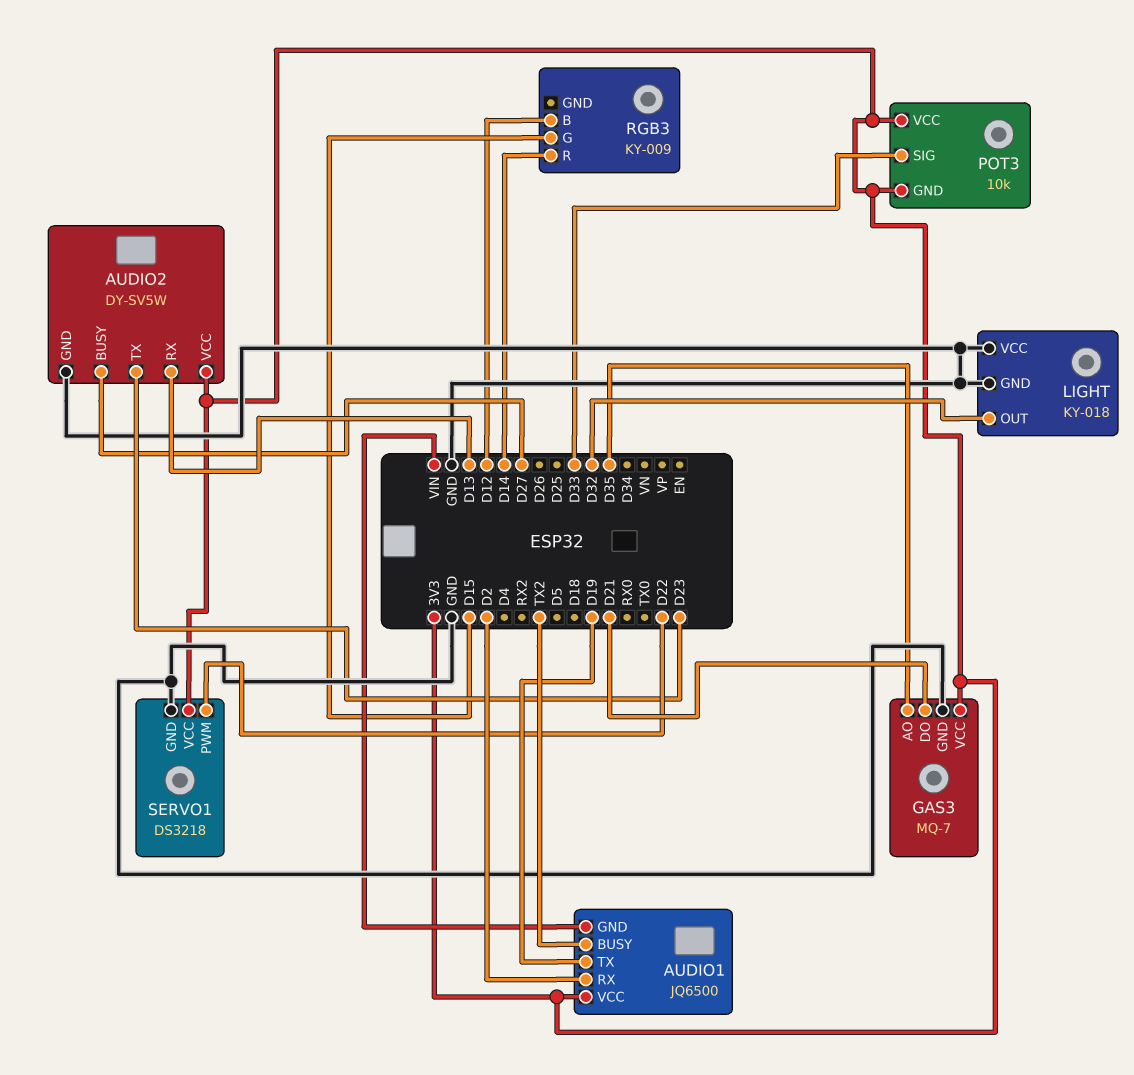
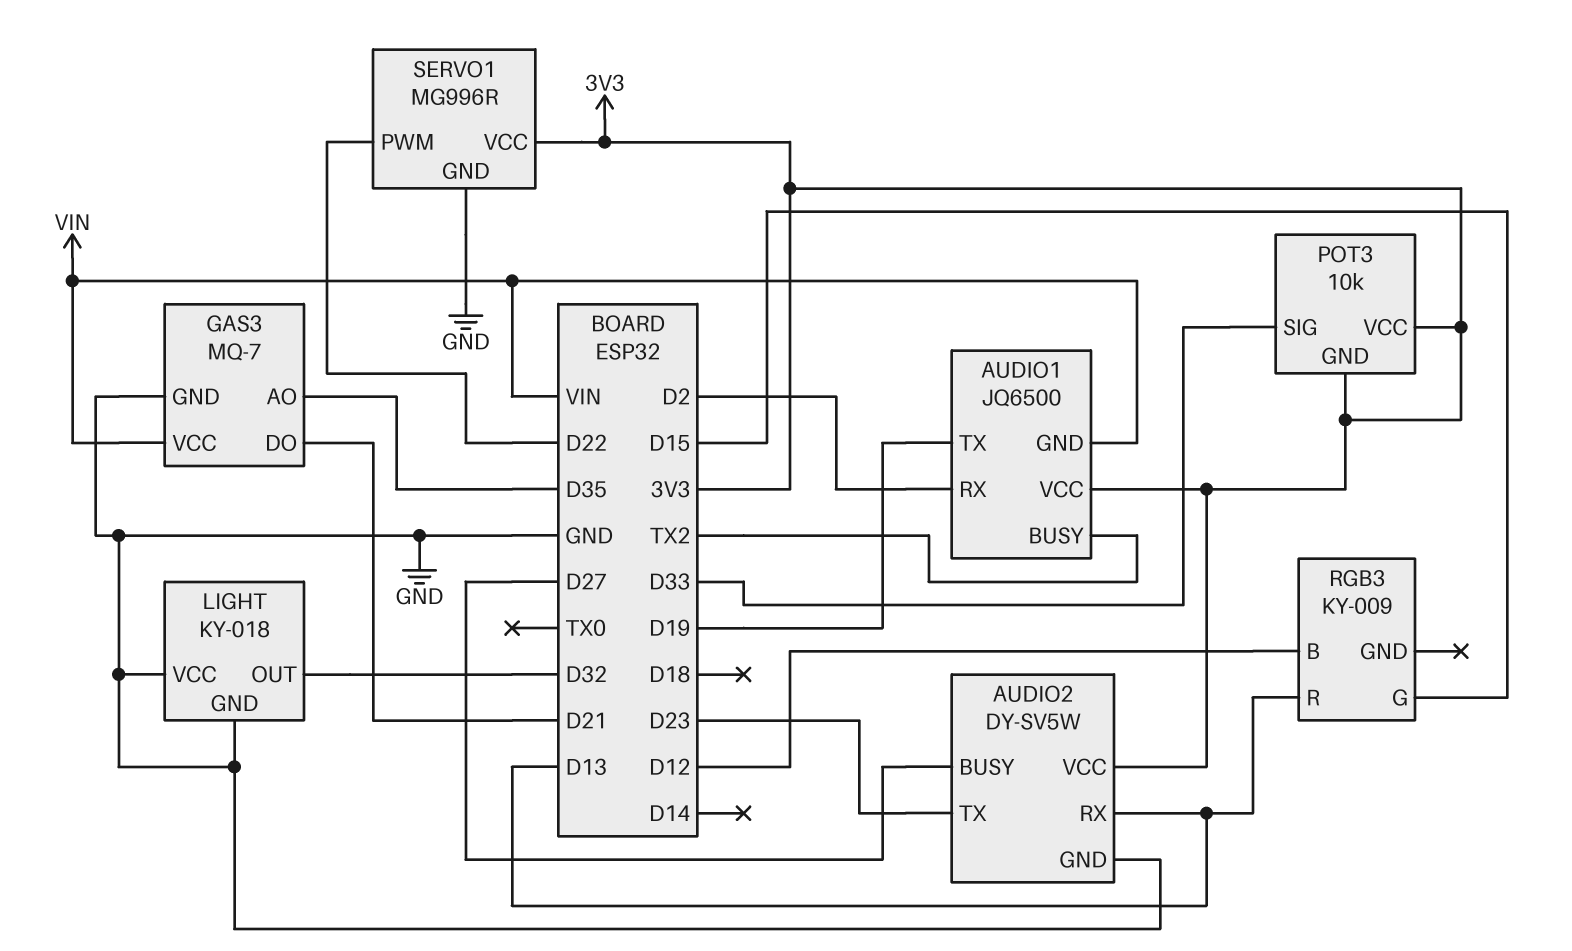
GAS3 pin VCC: 3V3 -> VIN
RGB3 pin R: D14 -> D13
SERVO1: DS3218 -> MG996R

